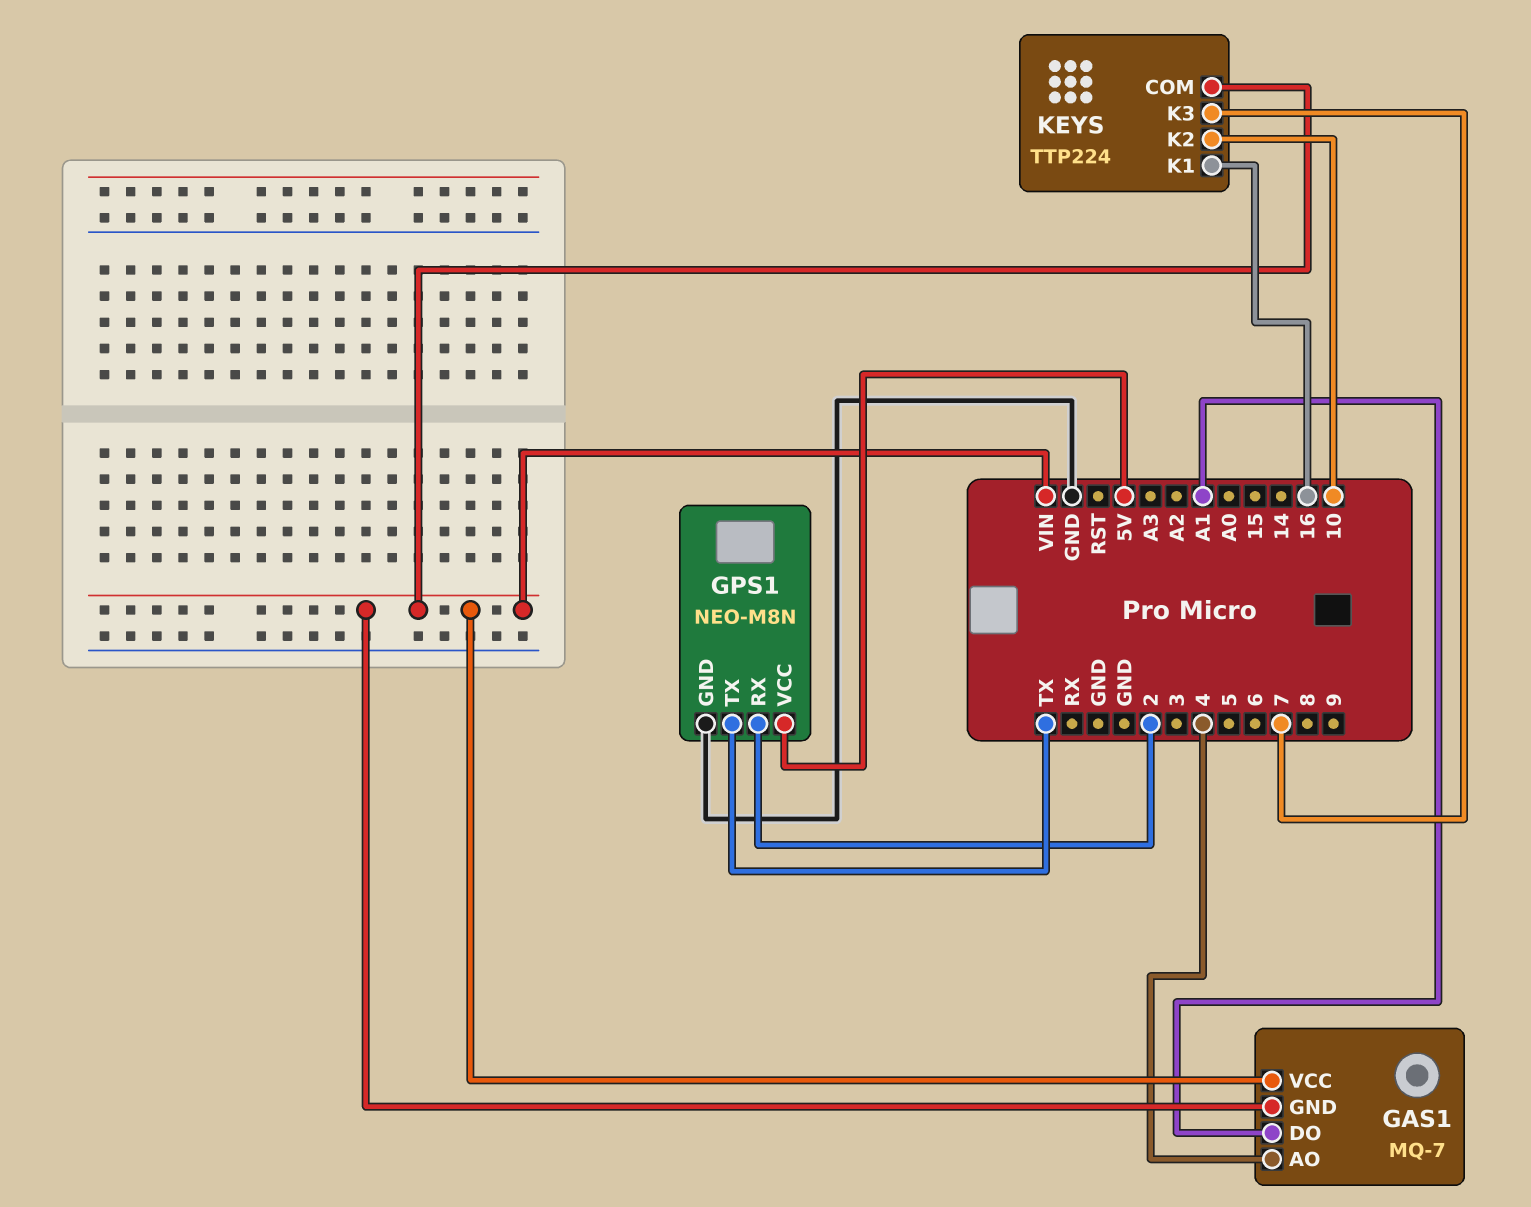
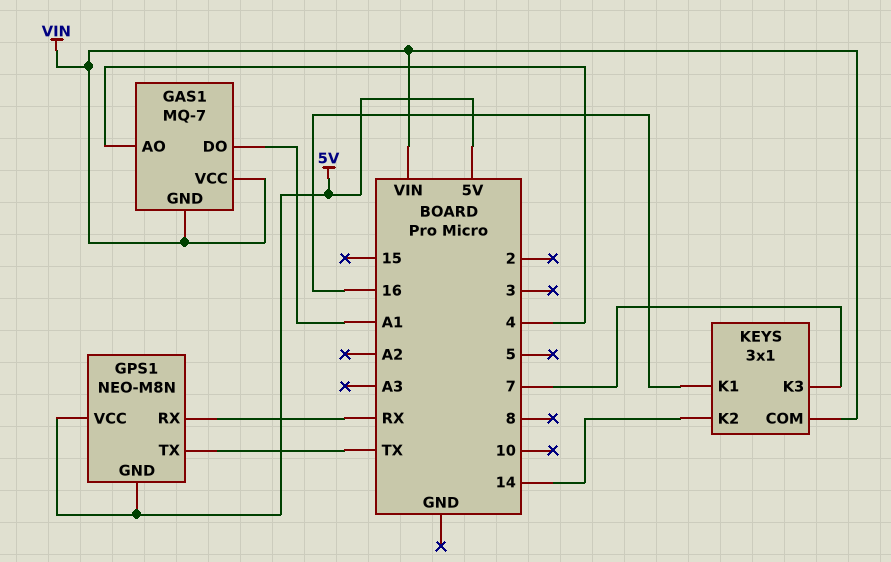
GPS1 pin GND: GND -> 5V
GPS1 pin RX: 2 -> RX
KEYS: TTP224 -> 3x1
KEYS pin K2: 10 -> 14

